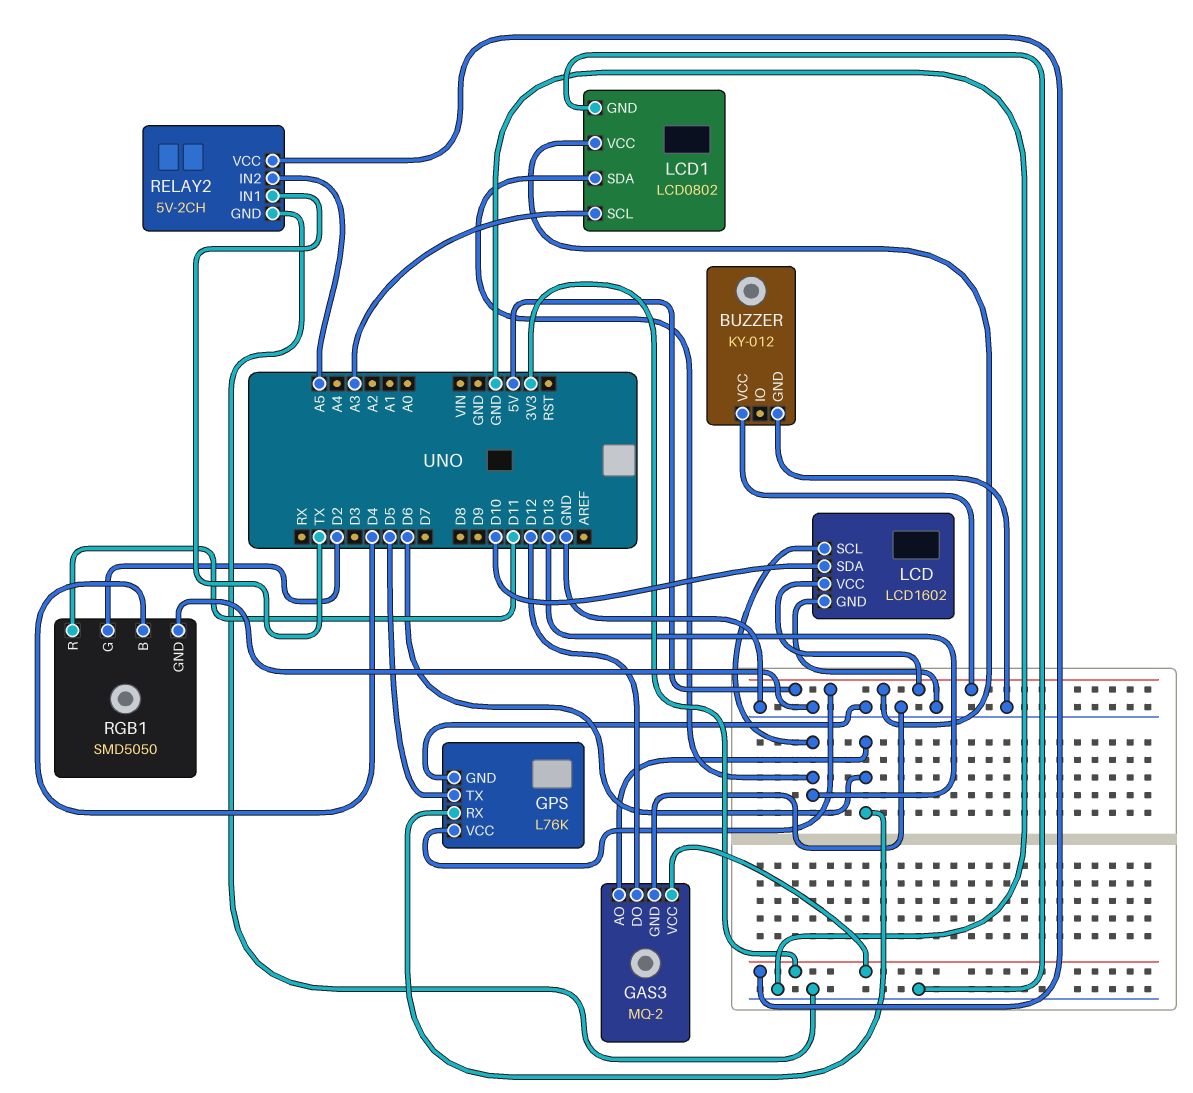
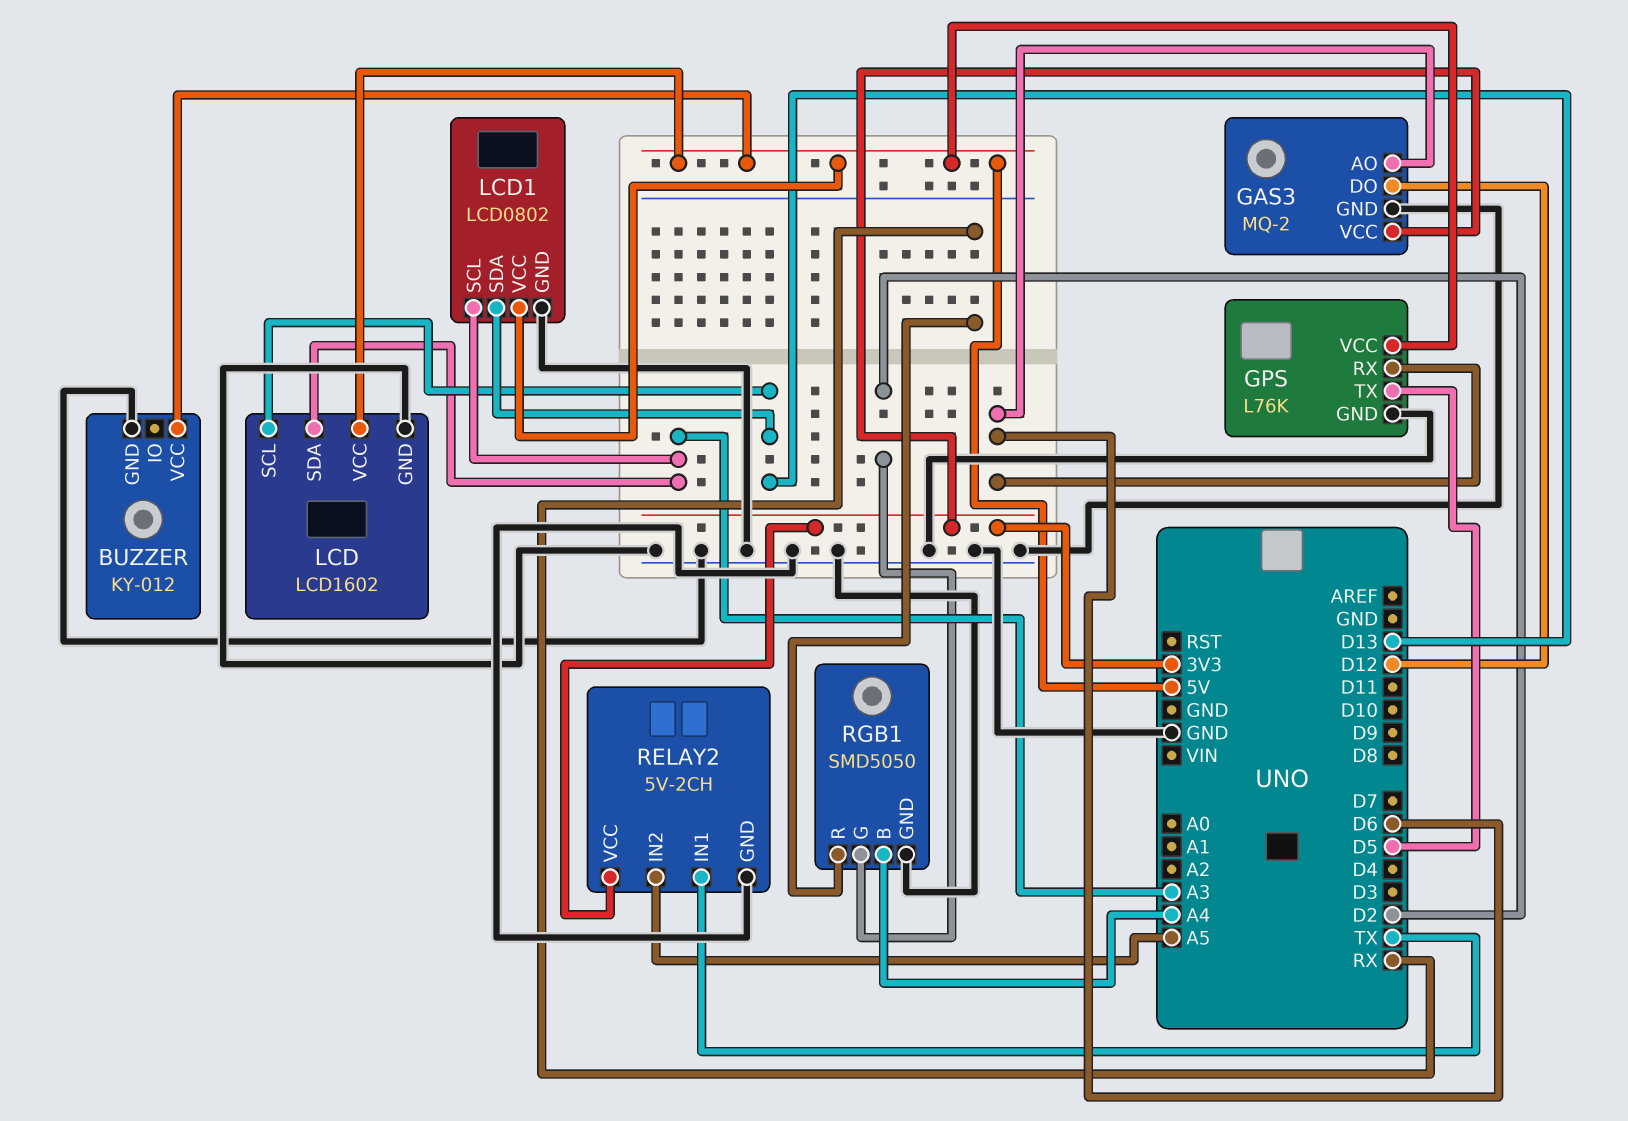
LCD pin SDA: D10 -> A3
RGB1 pin B: D4 -> A4
RGB1 pin R: D11 -> RX

